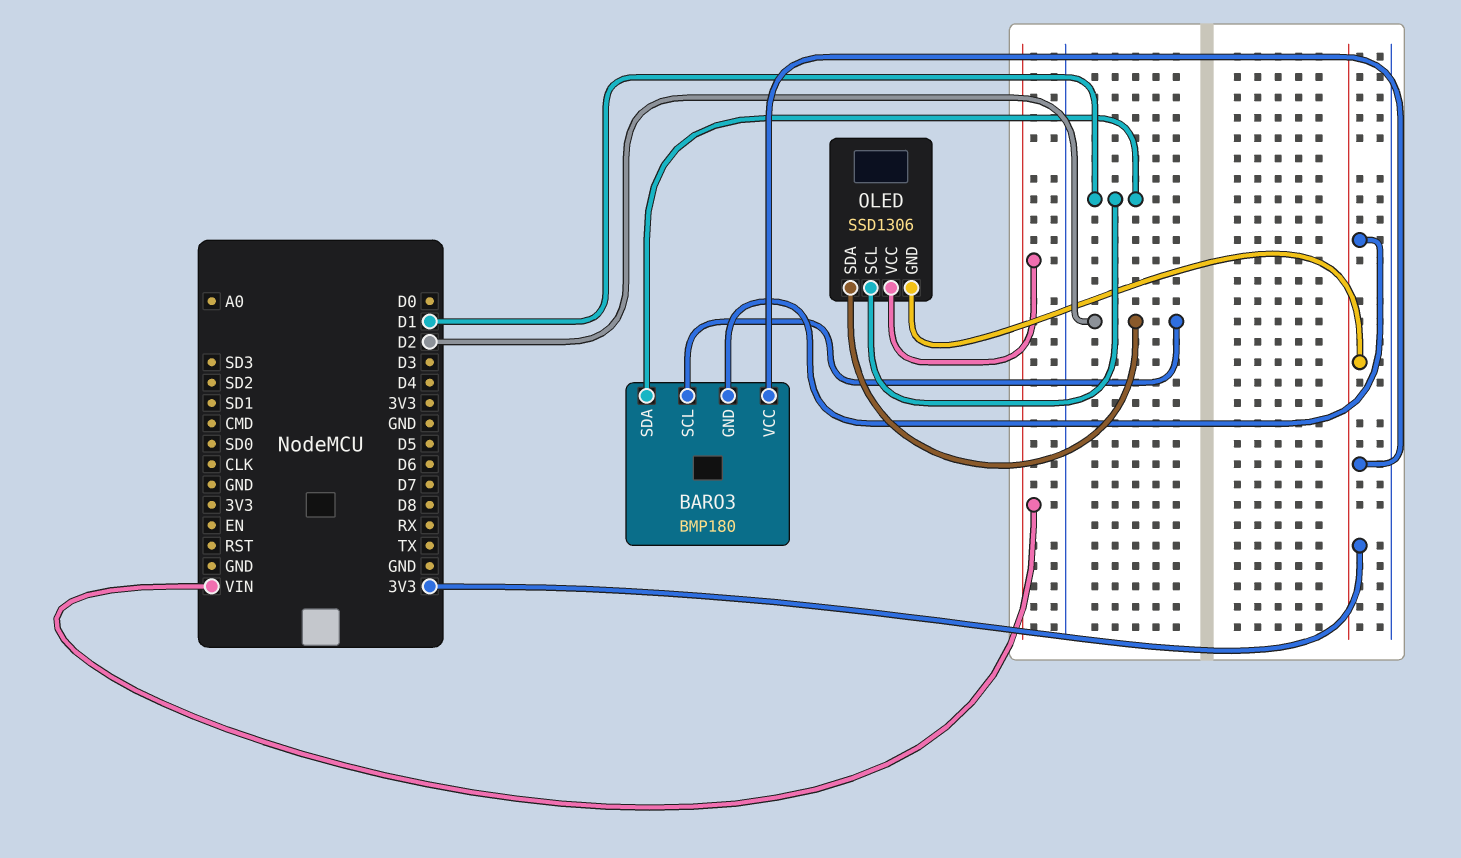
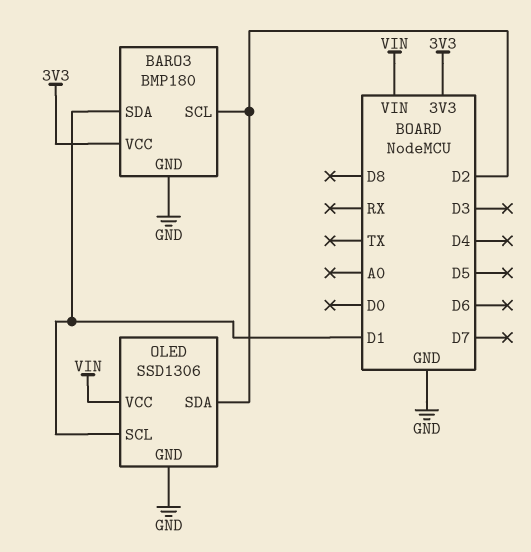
BARO3 pin GND: 3V3 -> GND
OLED pin GND: 3V3 -> GND

